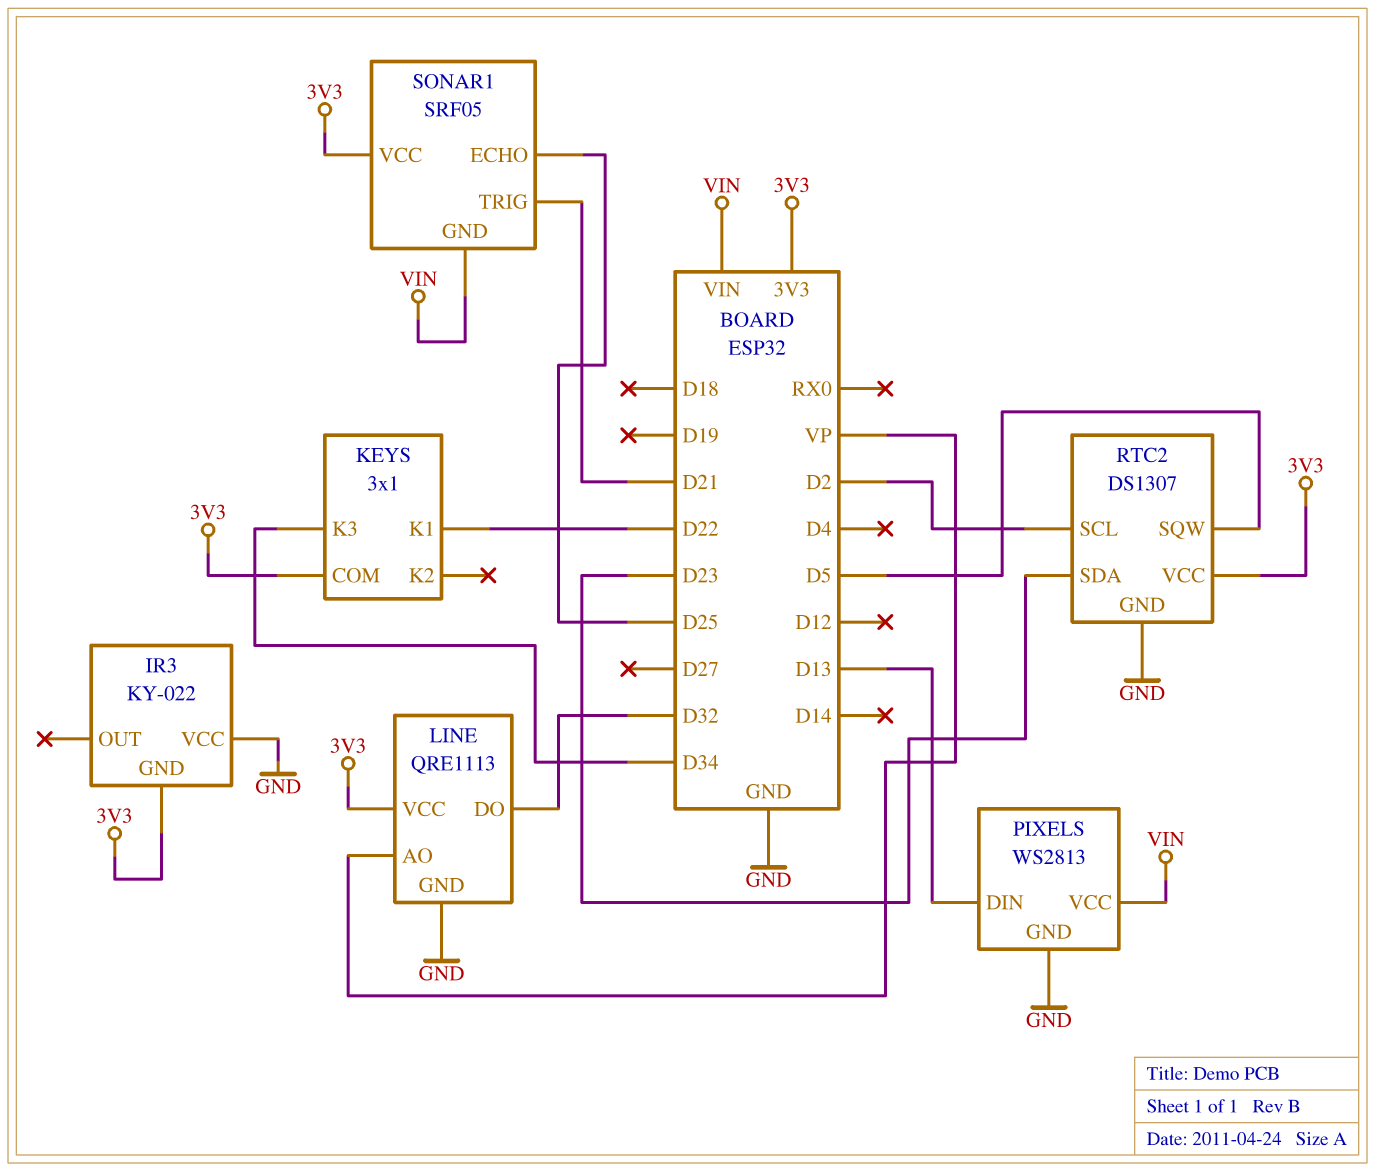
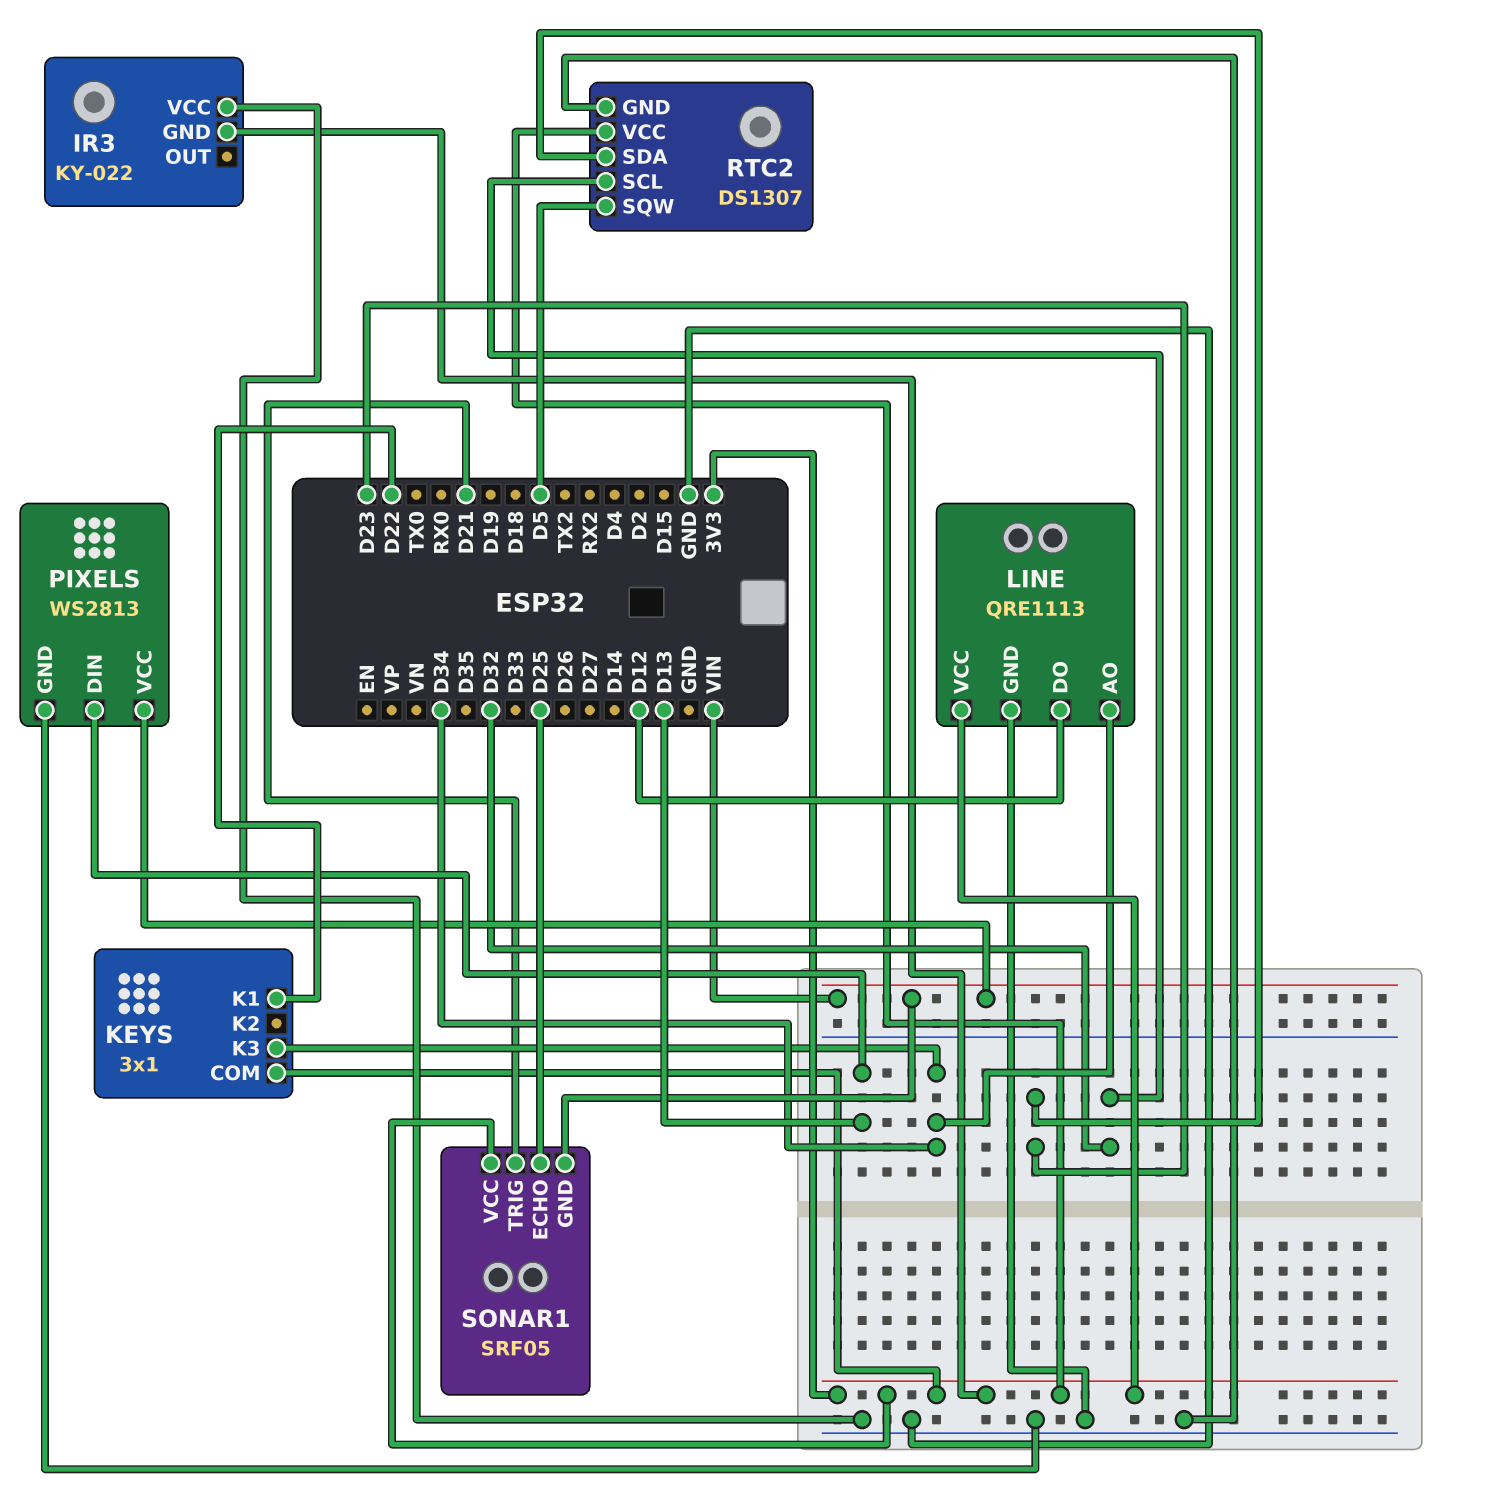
LINE pin AO: VP -> D34
LINE pin DO: D32 -> D12
RTC2 pin SCL: D2 -> D32

